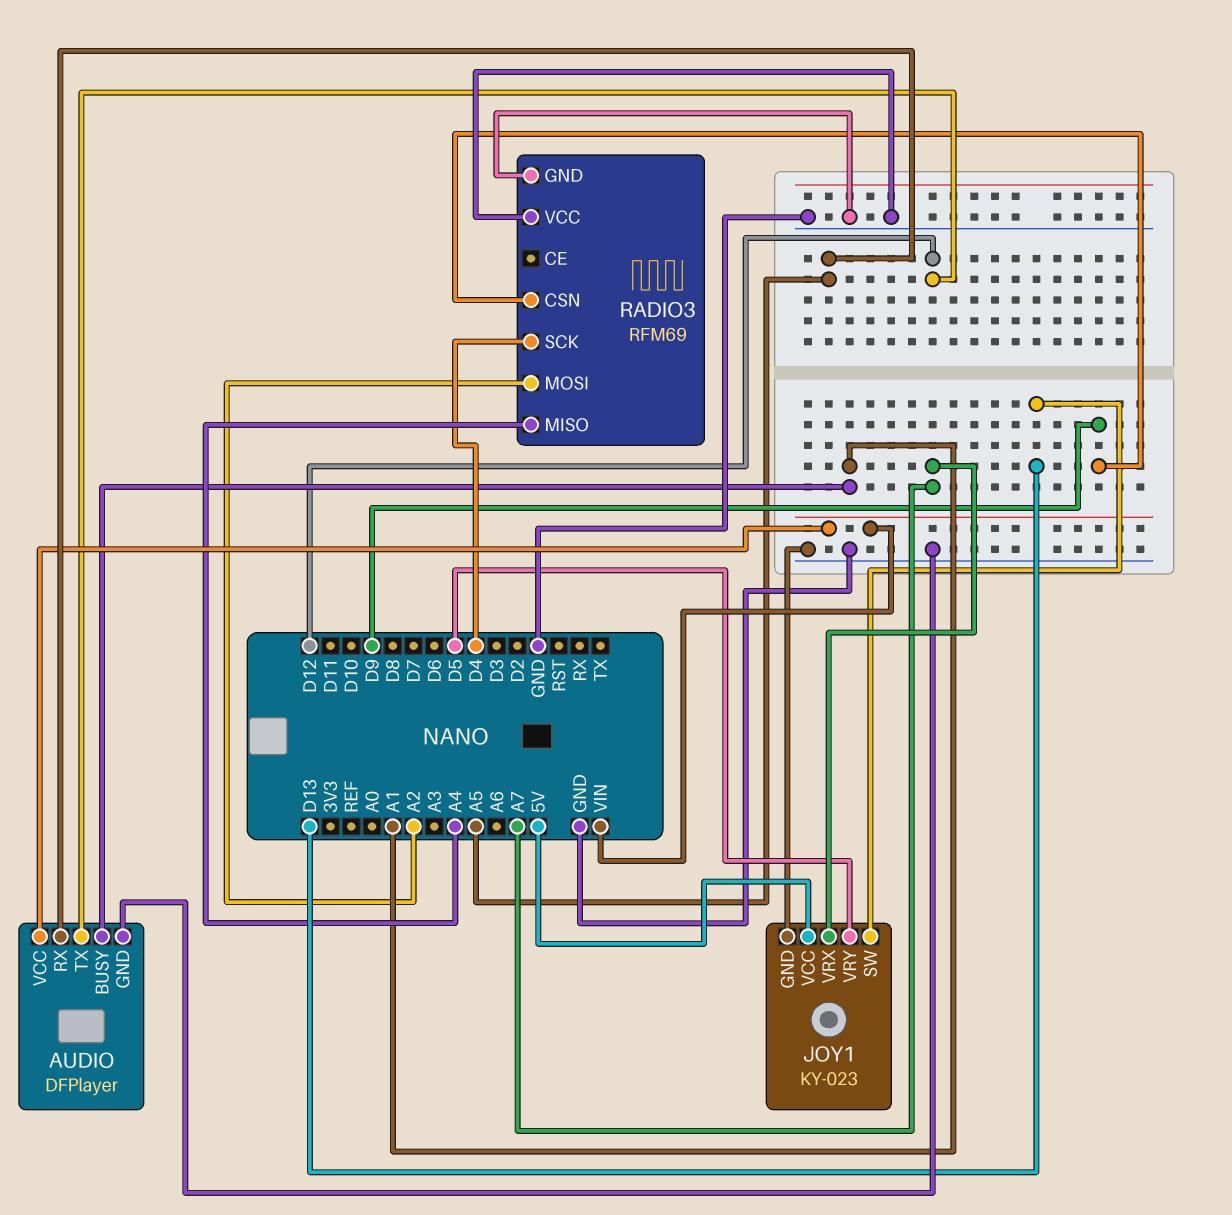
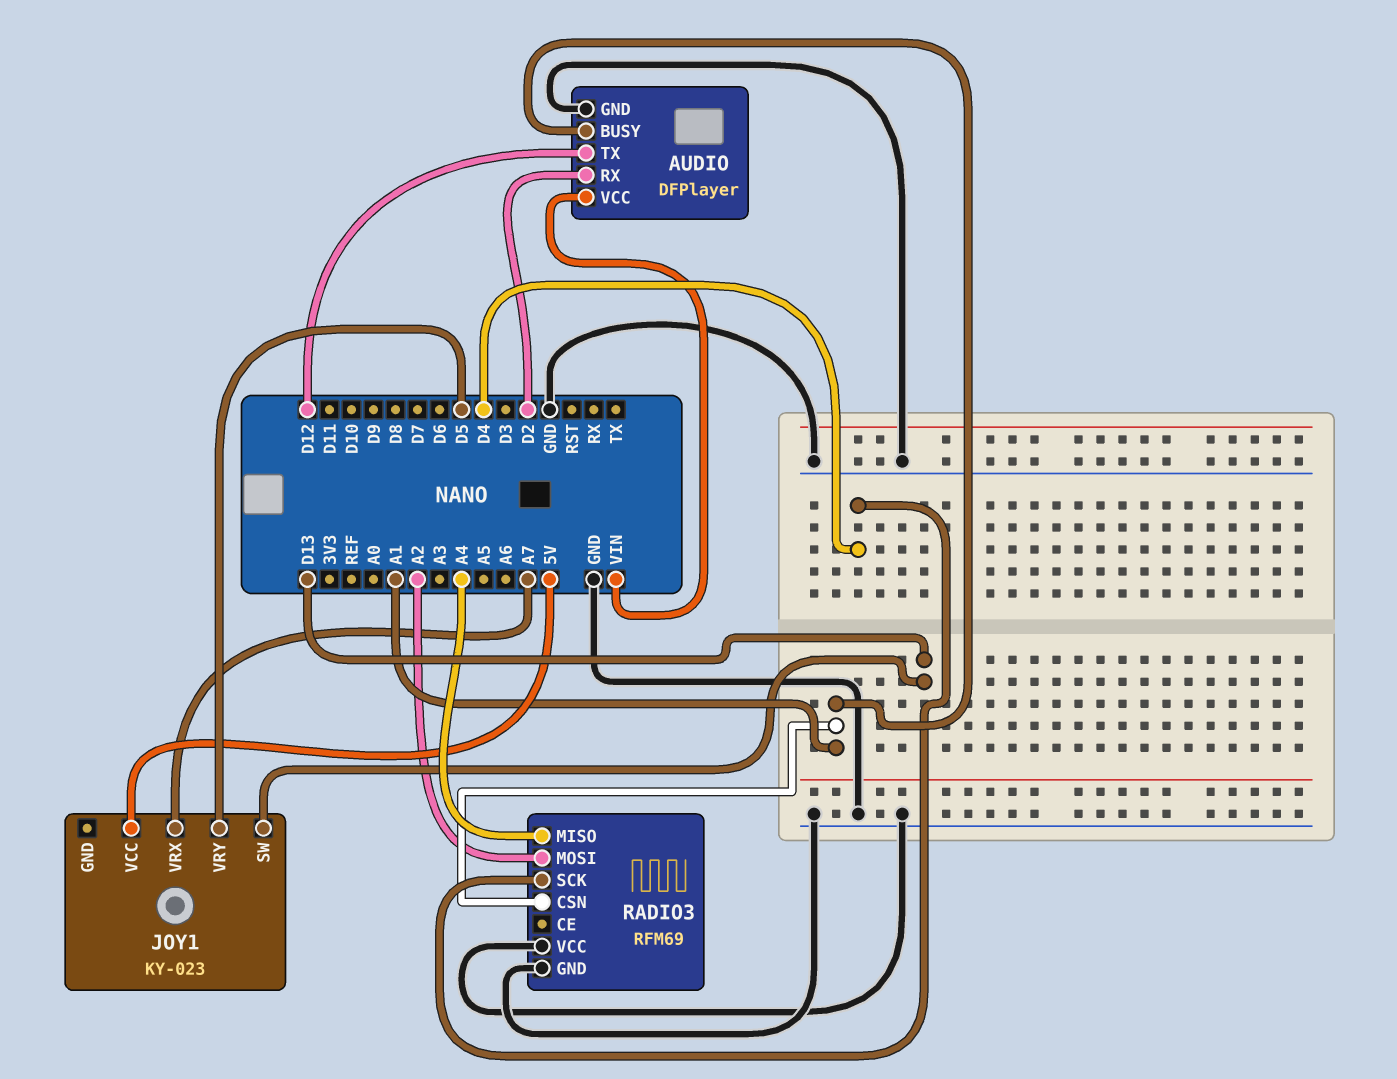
AUDIO pin RX: A5 -> D2
JOY1 pin GND: GND -> none
RADIO3 pin CSN: D9 -> A1

